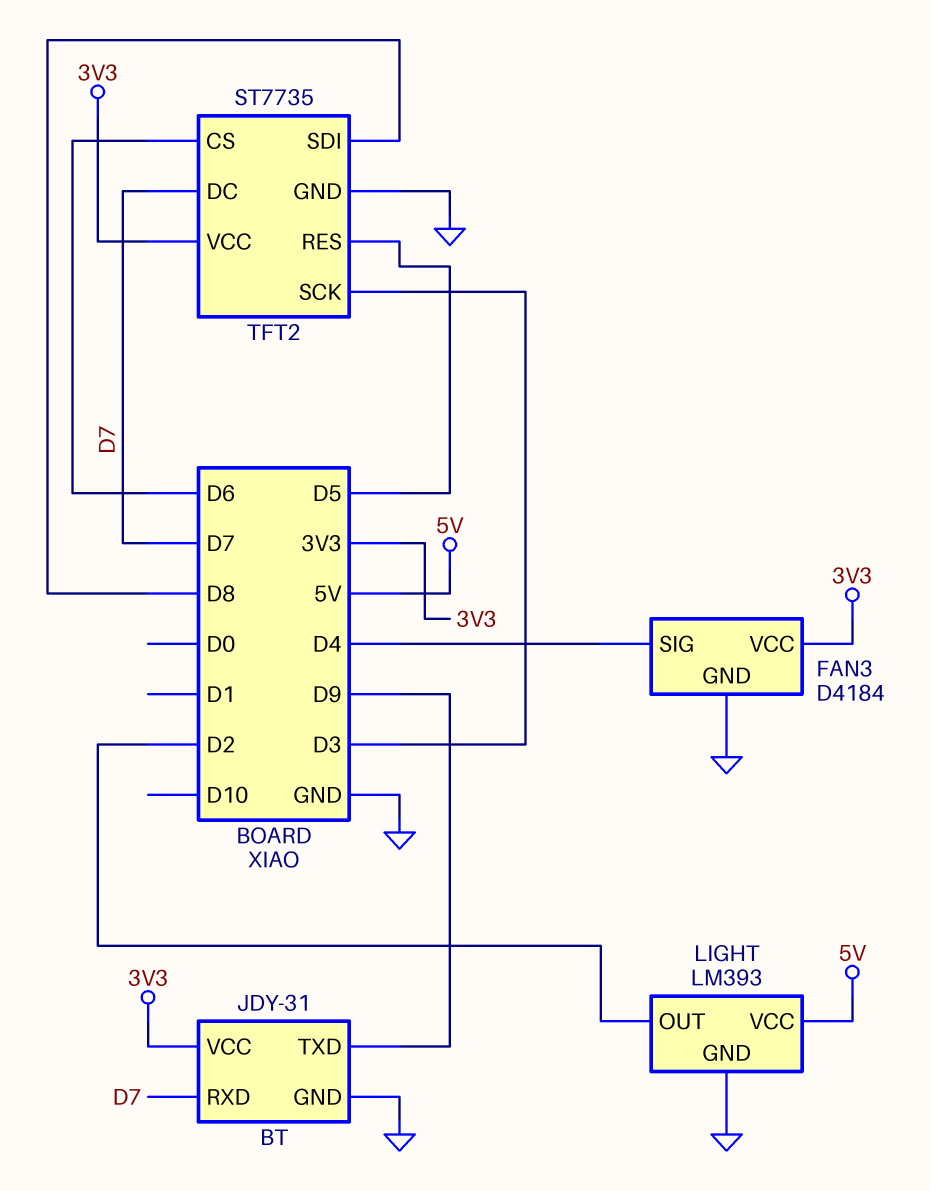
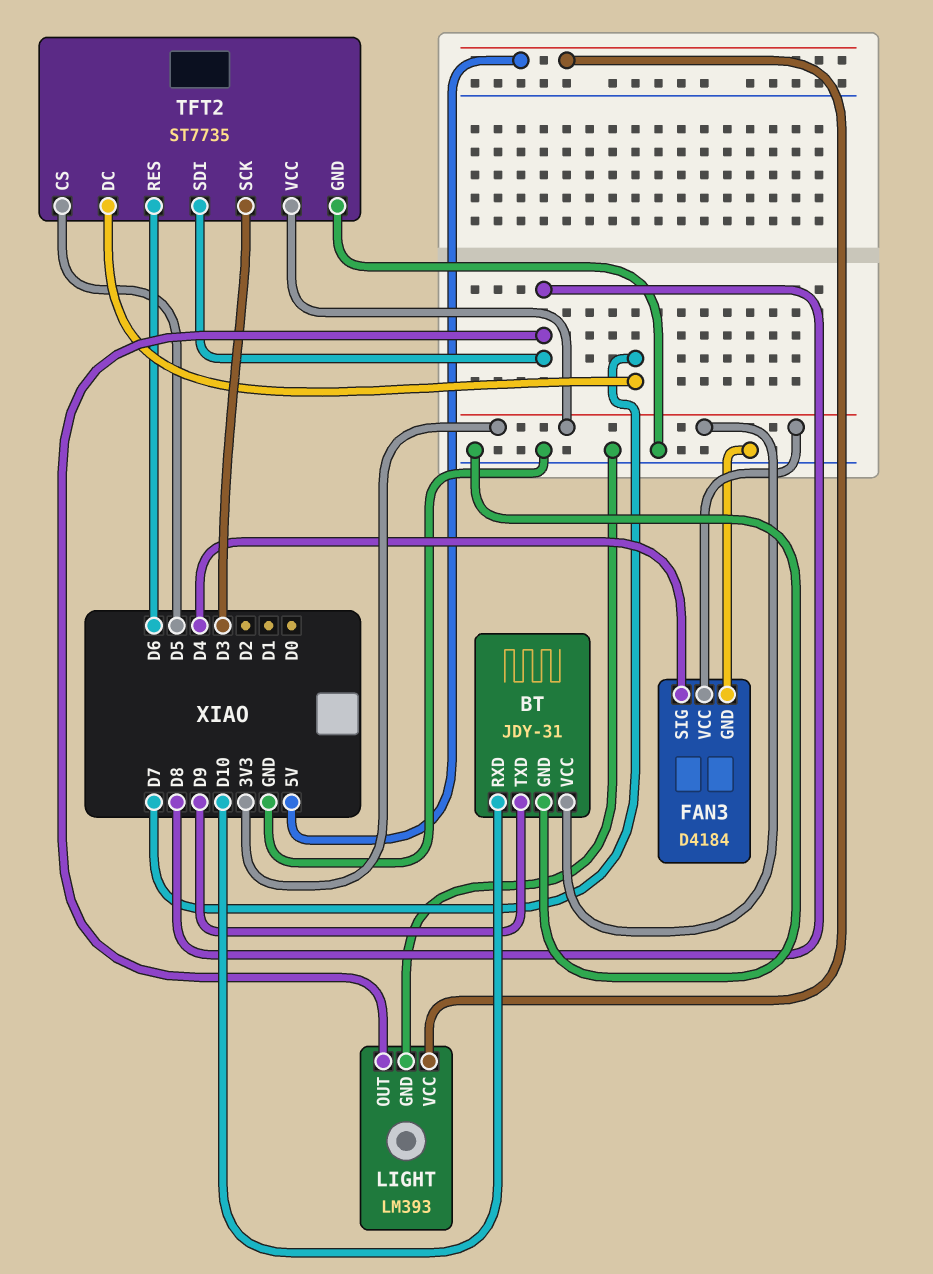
BT pin RXD: D7 -> D10
LIGHT pin OUT: D2 -> D8
TFT2 pin CS: D6 -> D5
TFT2 pin RES: D5 -> D6

